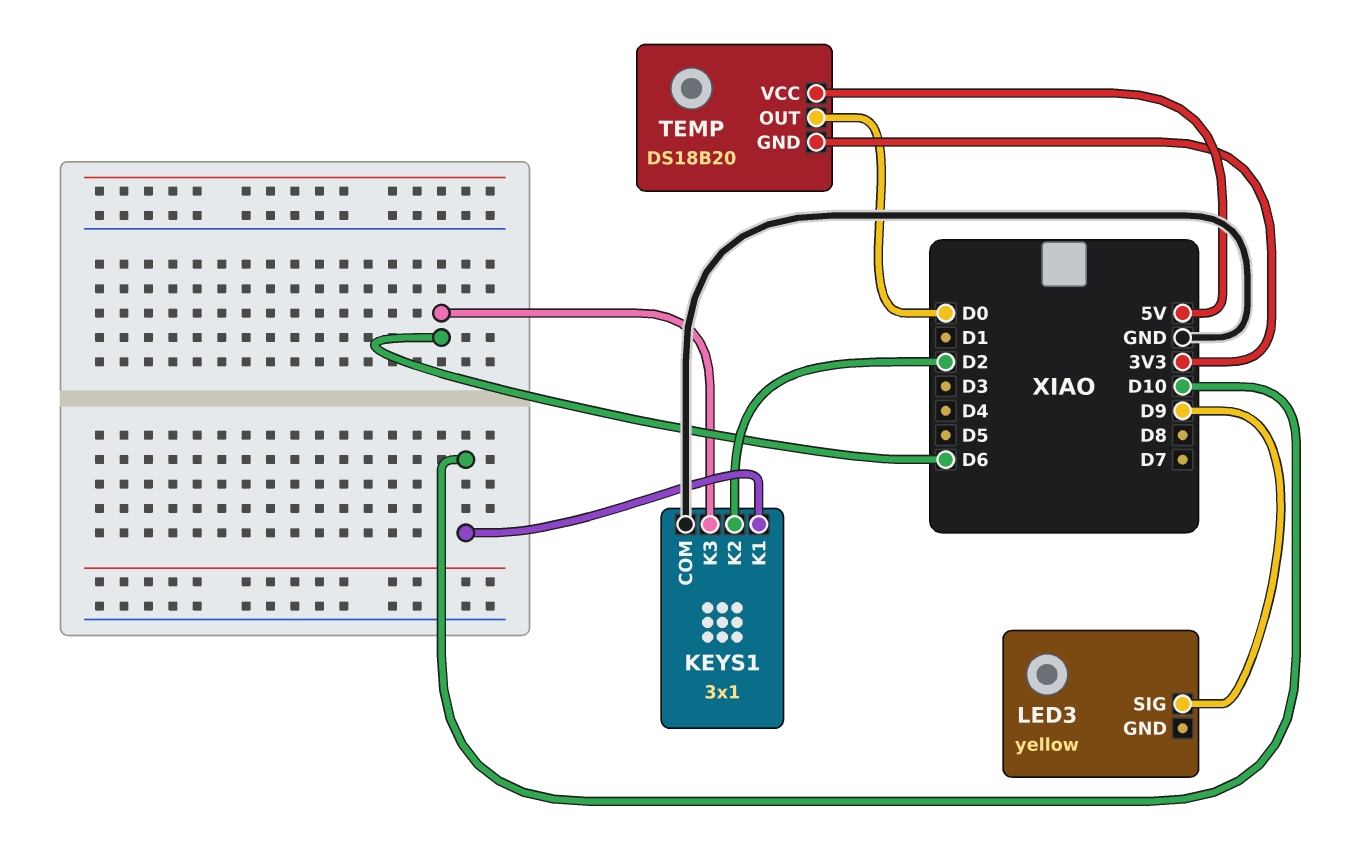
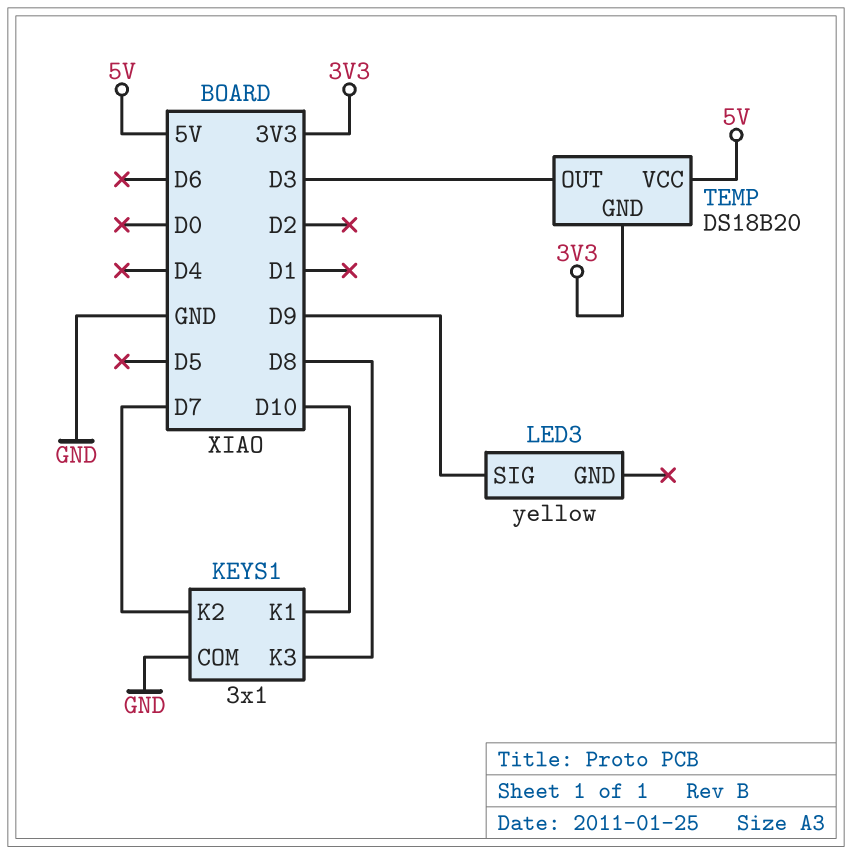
KEYS1 pin K2: D2 -> D7
KEYS1 pin K3: D6 -> D8
TEMP pin OUT: D0 -> D3

